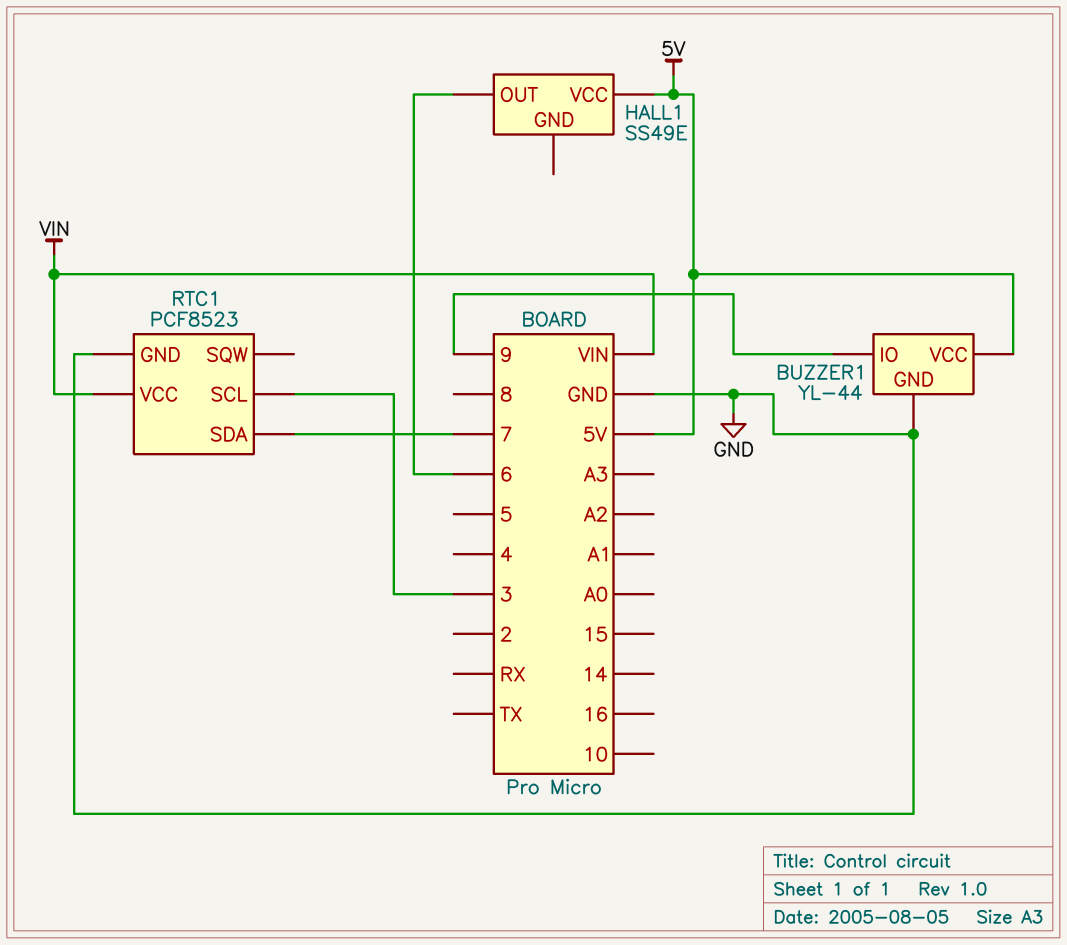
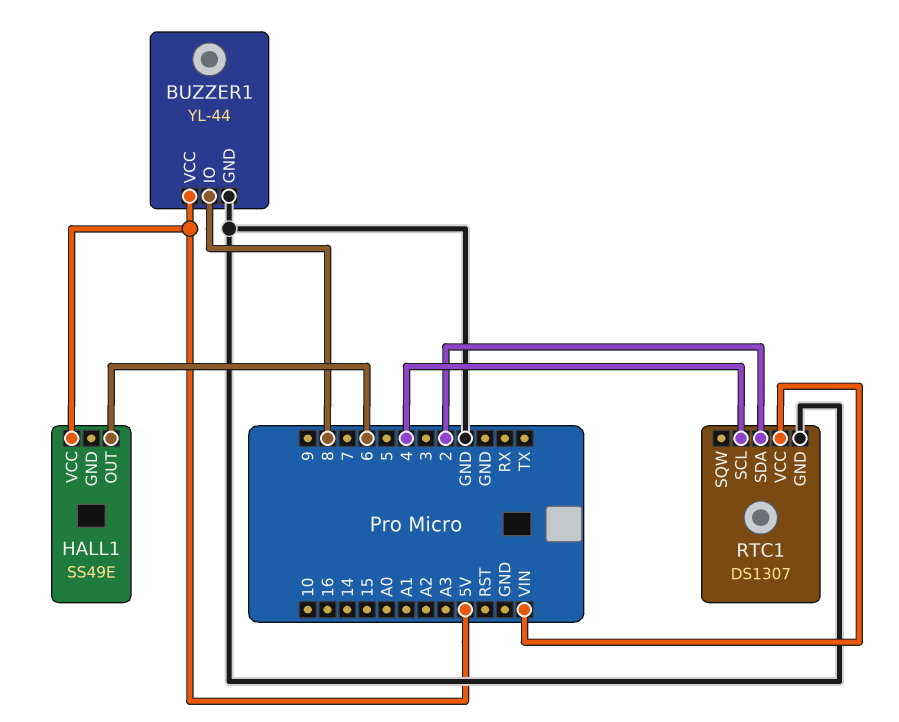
BUZZER1 pin IO: 9 -> 8
RTC1: PCF8523 -> DS1307
RTC1 pin SCL: 3 -> 4
RTC1 pin SDA: 7 -> 2

